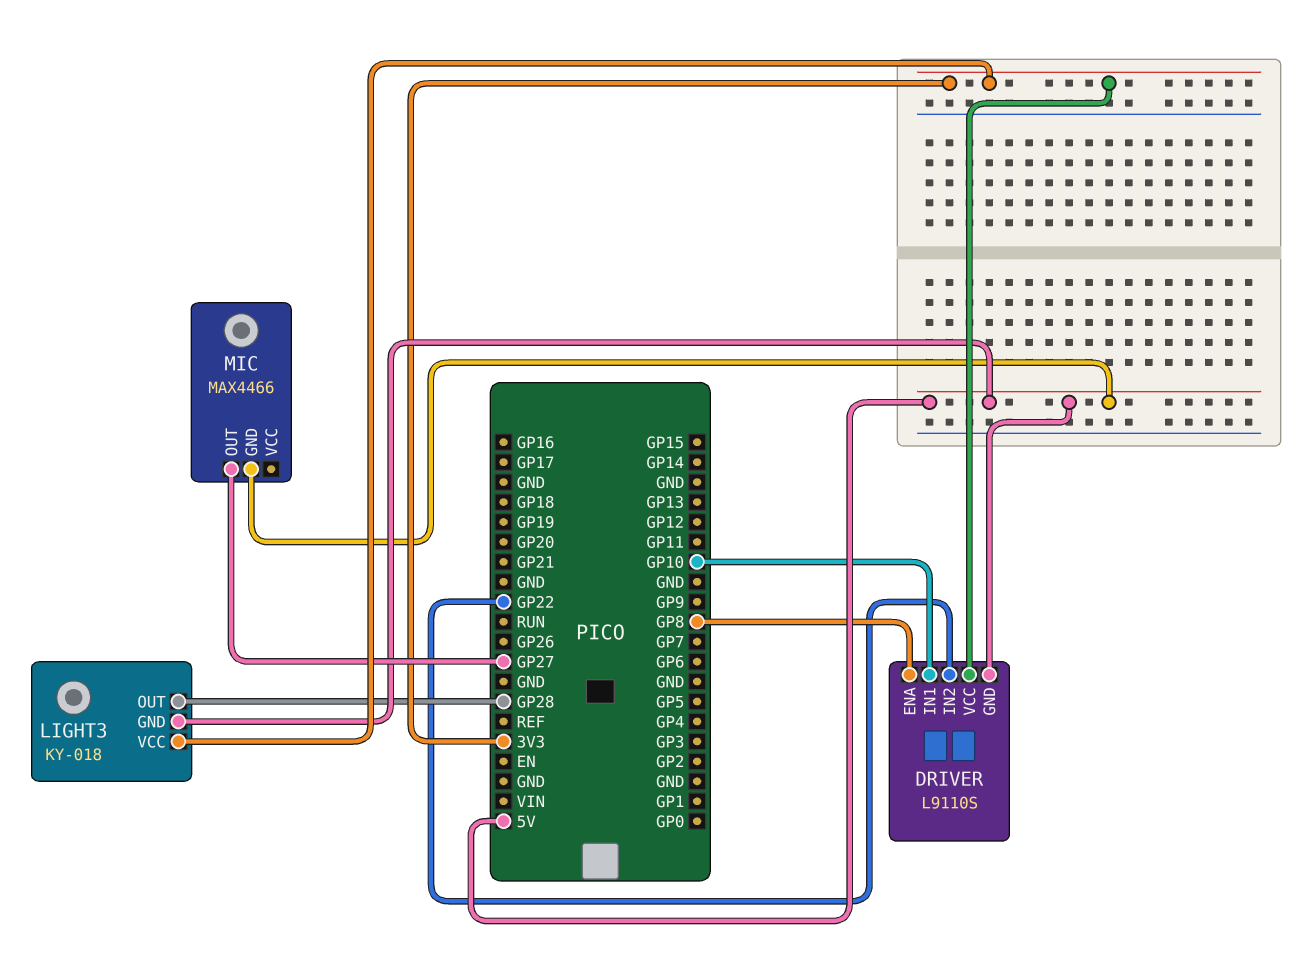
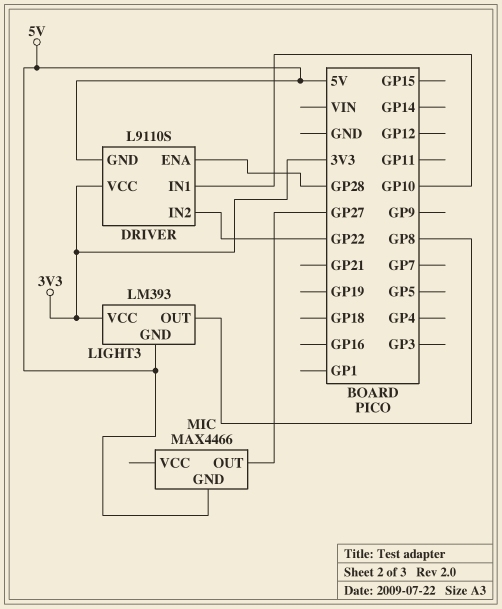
DRIVER pin ENA: GP8 -> GP28
LIGHT3: KY-018 -> LM393
LIGHT3 pin OUT: GP28 -> GP8

